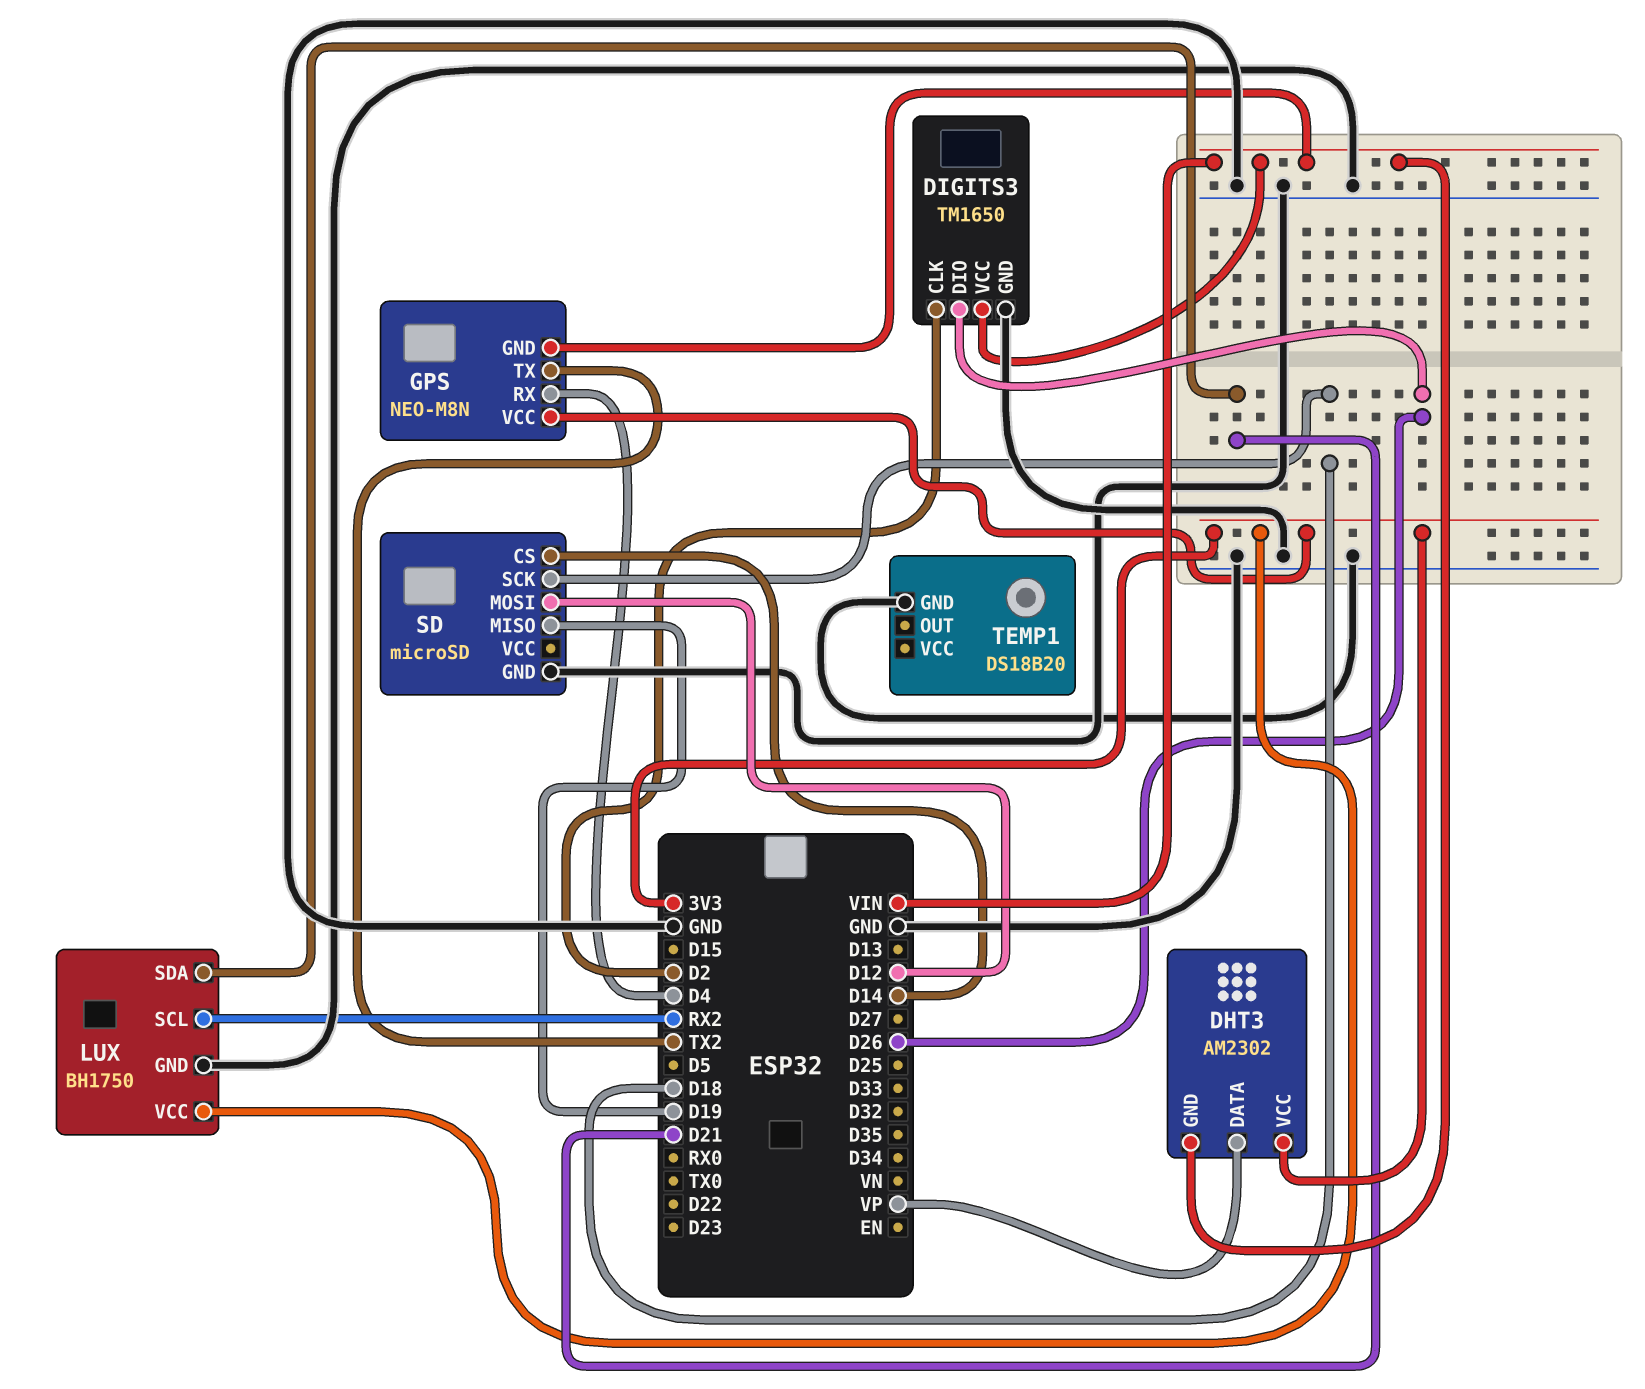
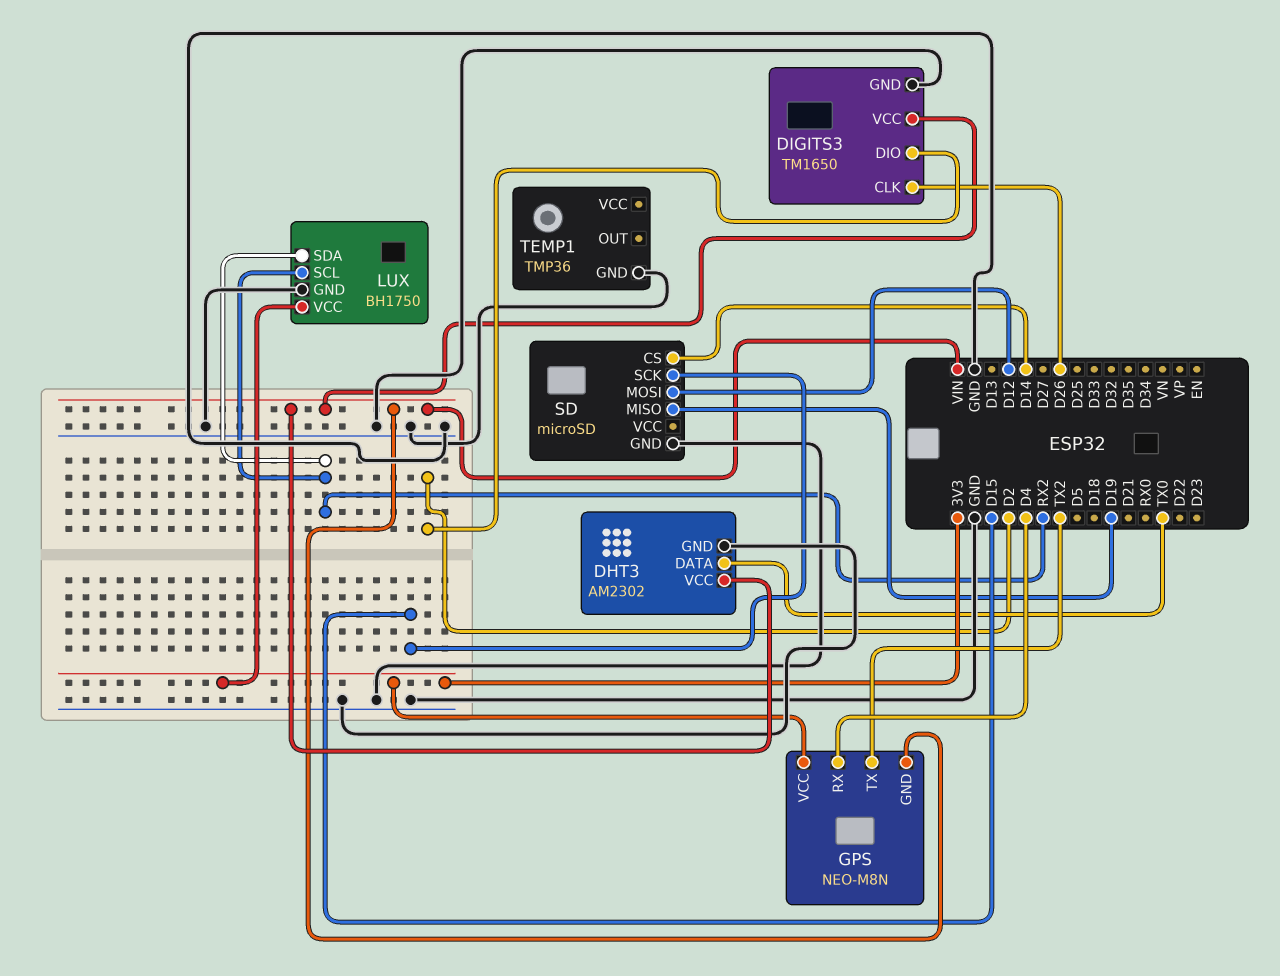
DHT3 pin DATA: VP -> TX0
DHT3 pin GND: VIN -> GND
DHT3 pin VCC: 3V3 -> VIN
DIGITS3 pin CLK: D2 -> D26
DIGITS3 pin DIO: D26 -> D2
LUX pin SDA: D21 -> RX2
SD pin SCK: D18 -> D15
TEMP1: DS18B20 -> TMP36

